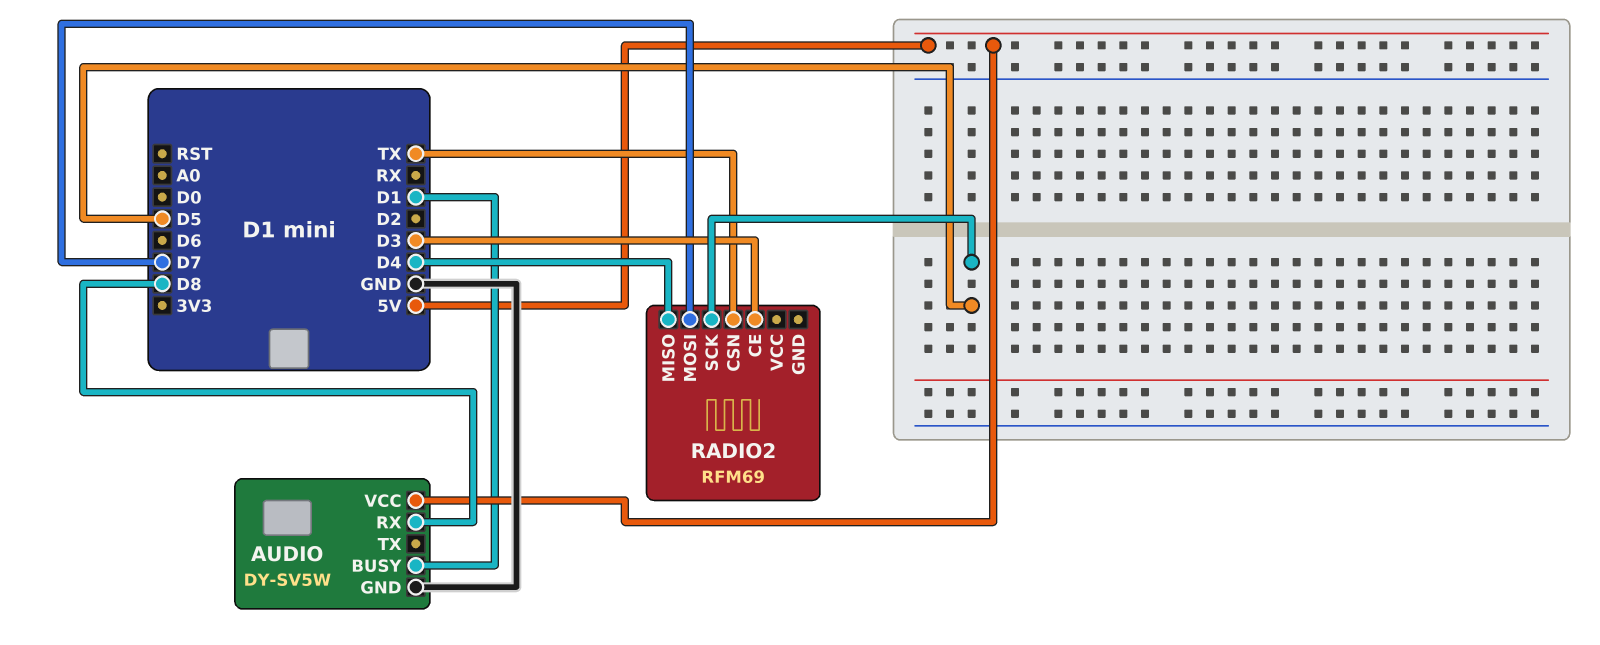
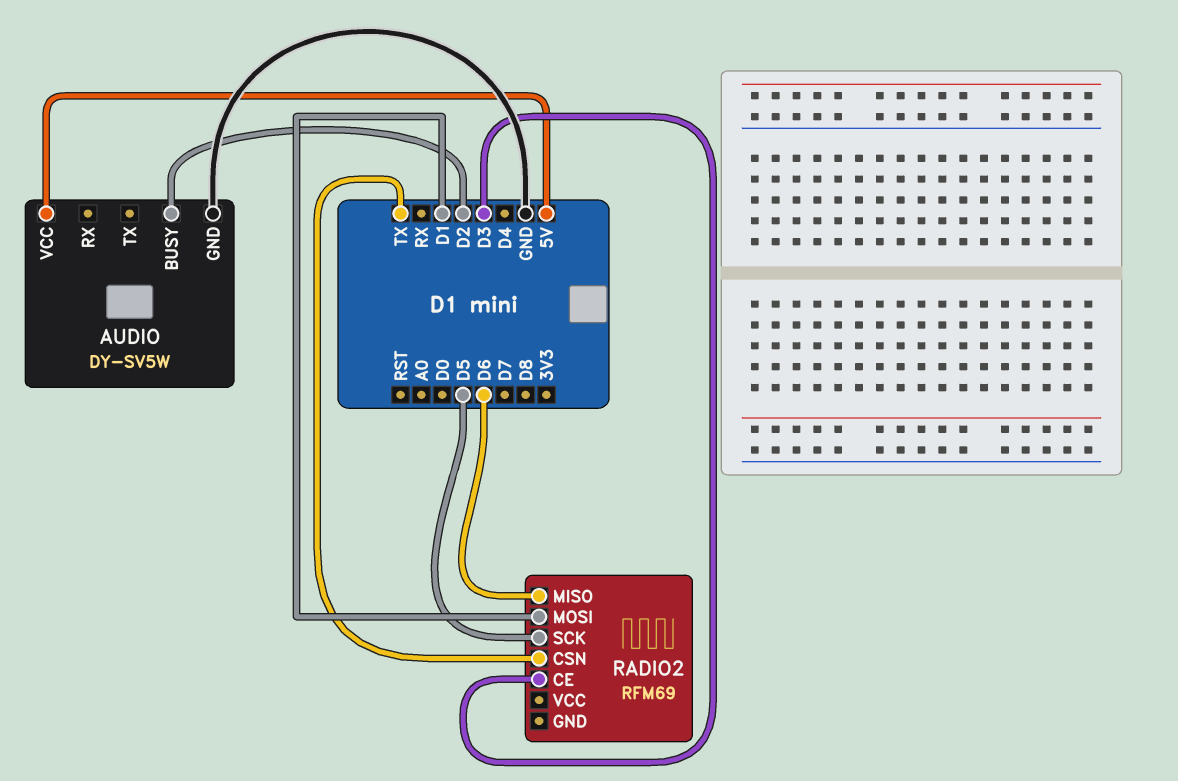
AUDIO pin BUSY: D1 -> D2
AUDIO pin RX: D8 -> none
RADIO2 pin MISO: D4 -> D6
RADIO2 pin MOSI: D7 -> D1

